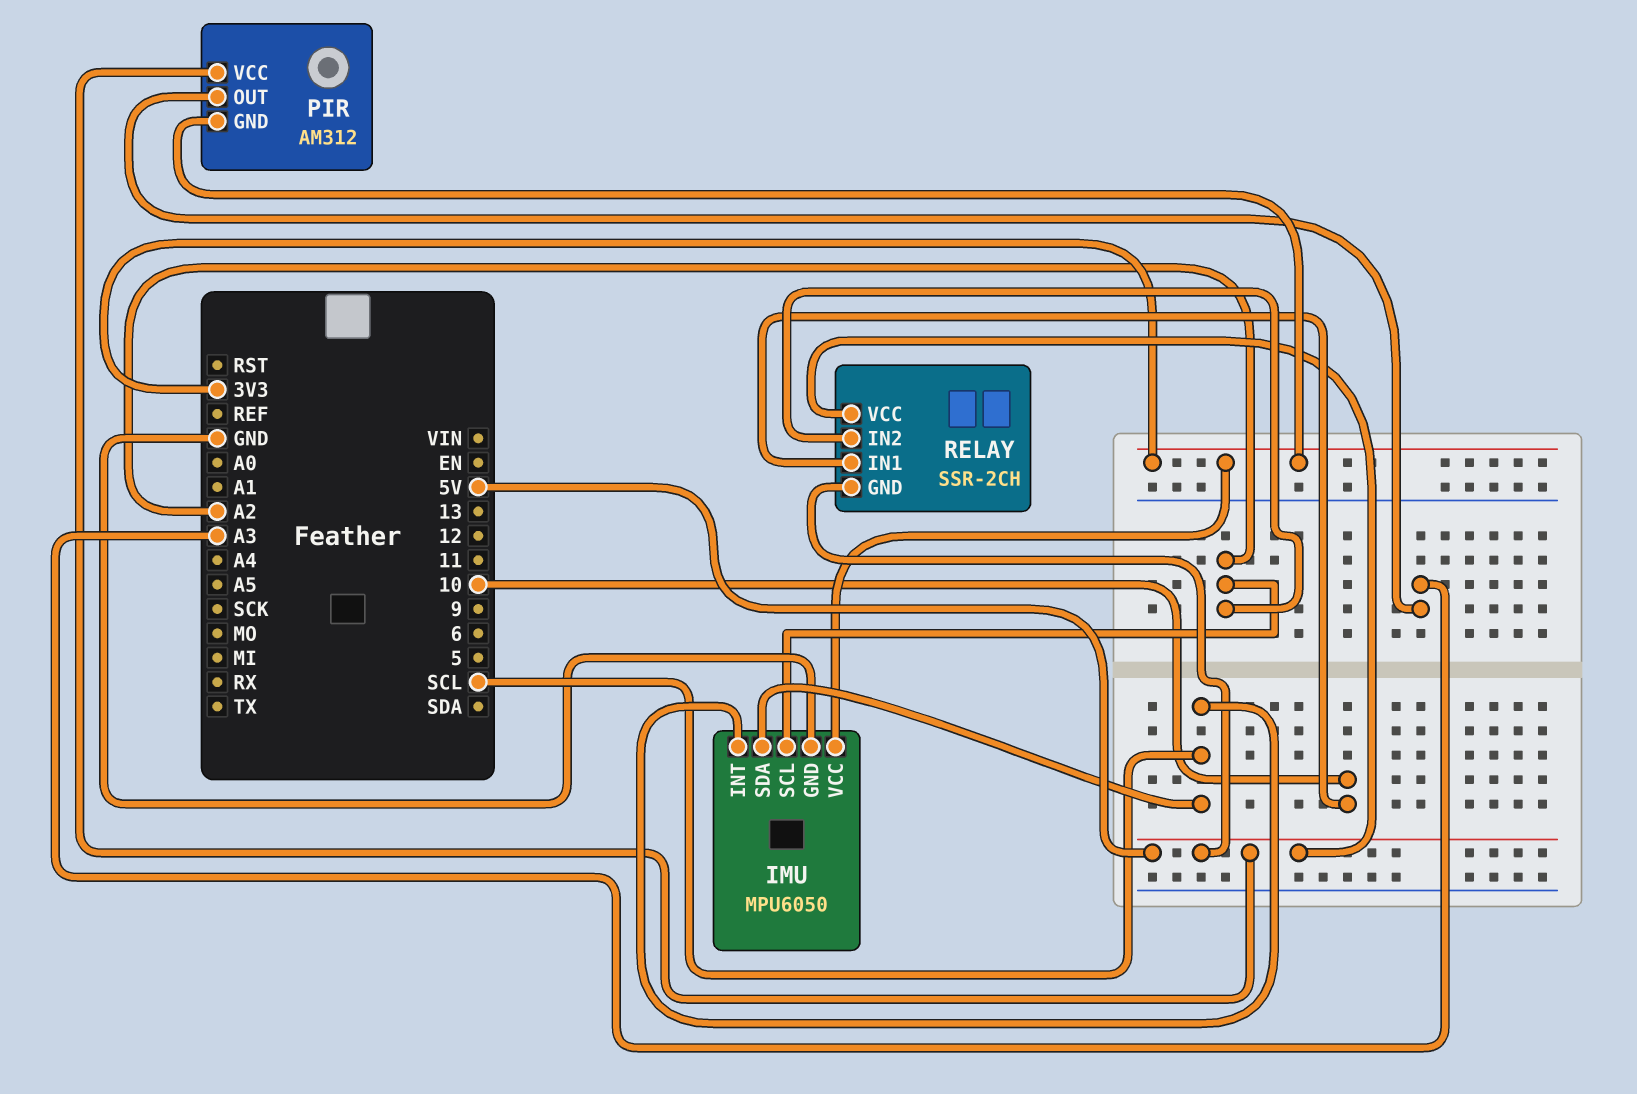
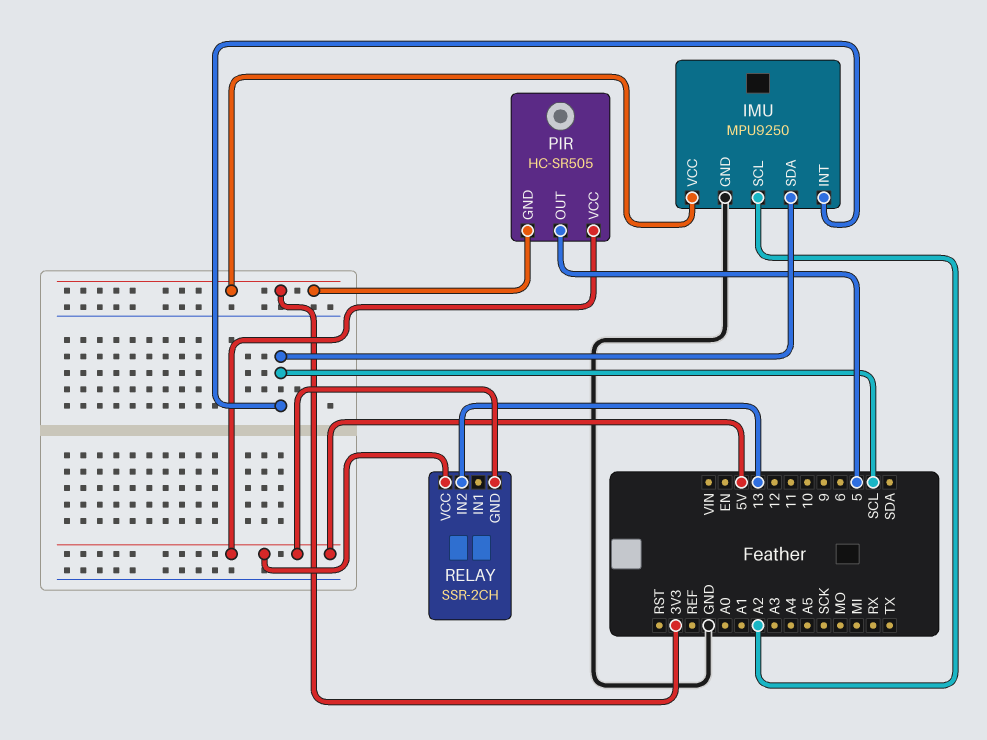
IMU: MPU6050 -> MPU9250
PIR: AM312 -> HC-SR505
PIR pin OUT: A3 -> 5
RELAY pin IN1: 10 -> none
RELAY pin IN2: A2 -> 13

